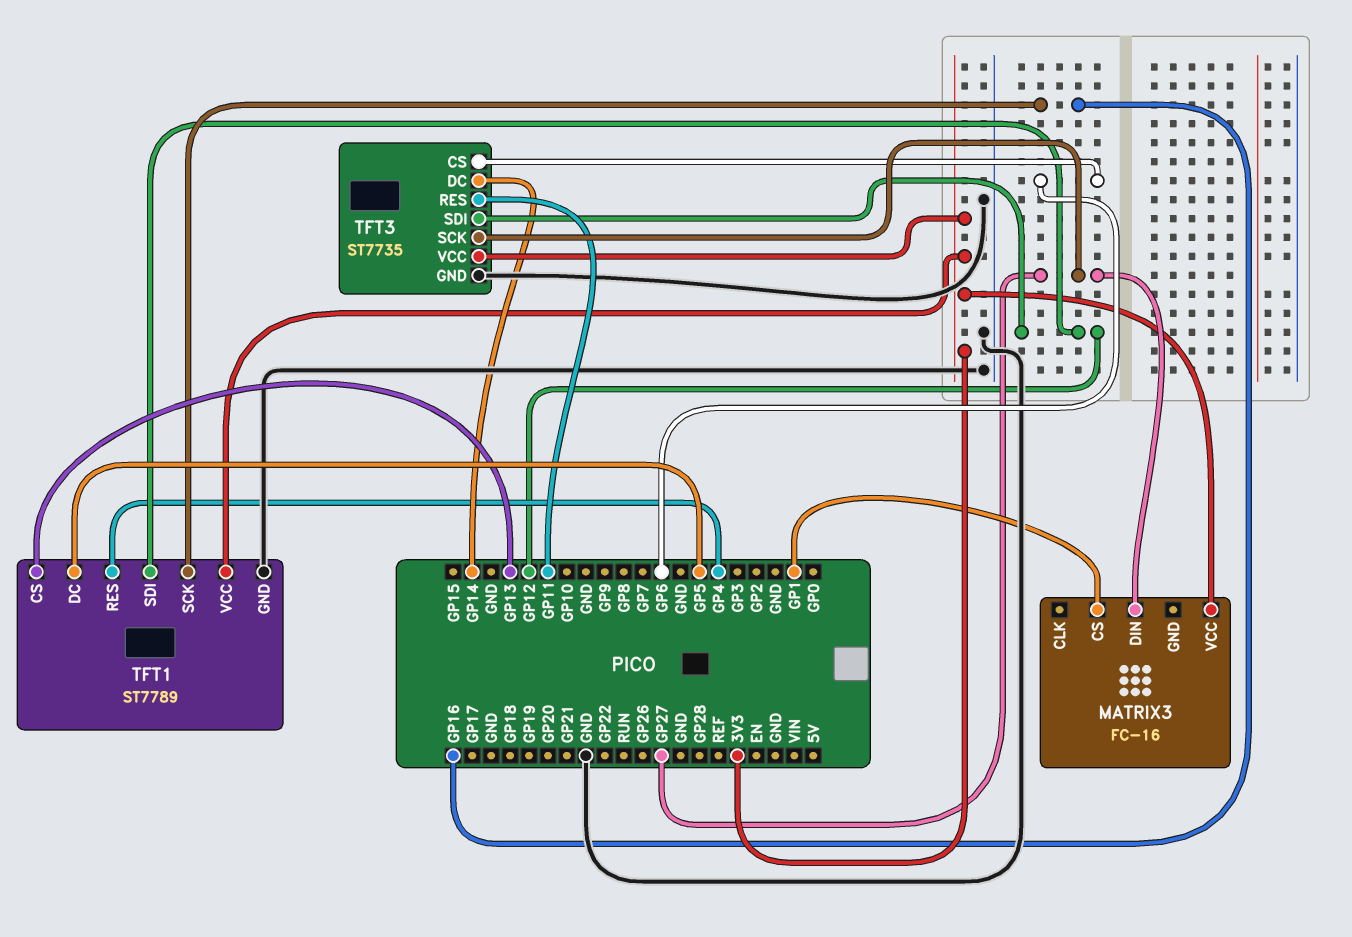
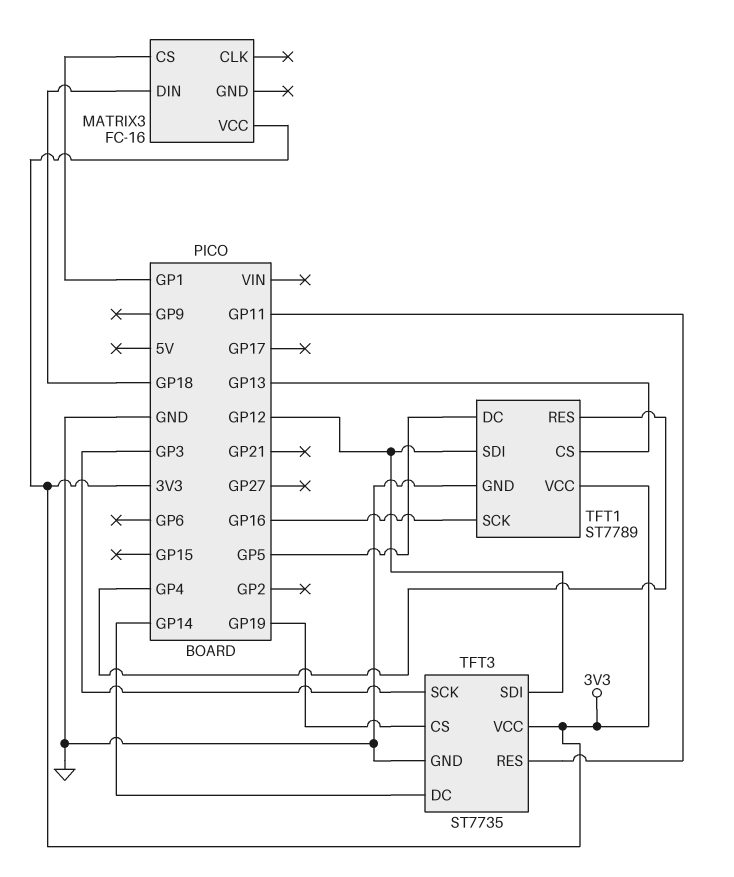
MATRIX3 pin DIN: GP27 -> GP18
TFT3 pin CS: GP6 -> GP19
TFT3 pin SCK: GP27 -> GP3

